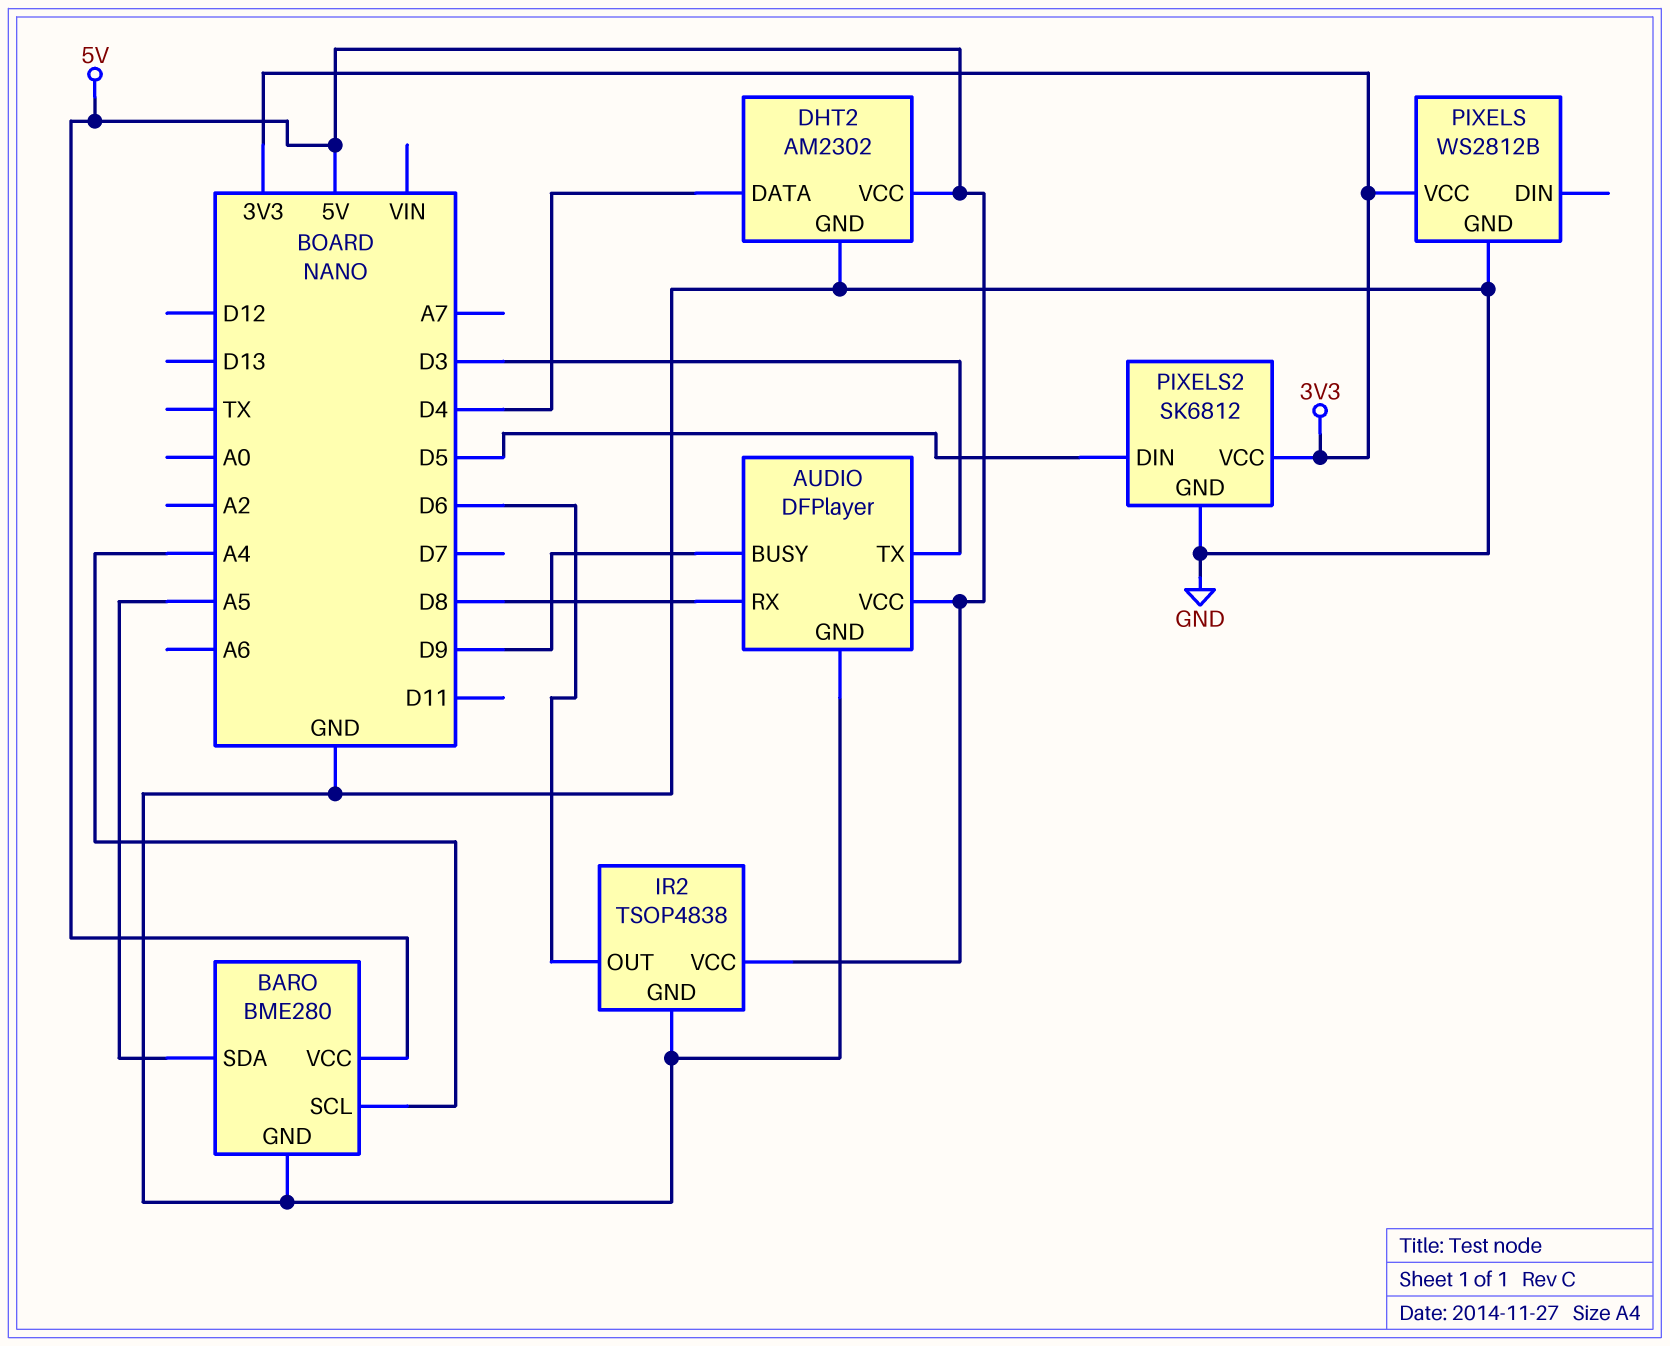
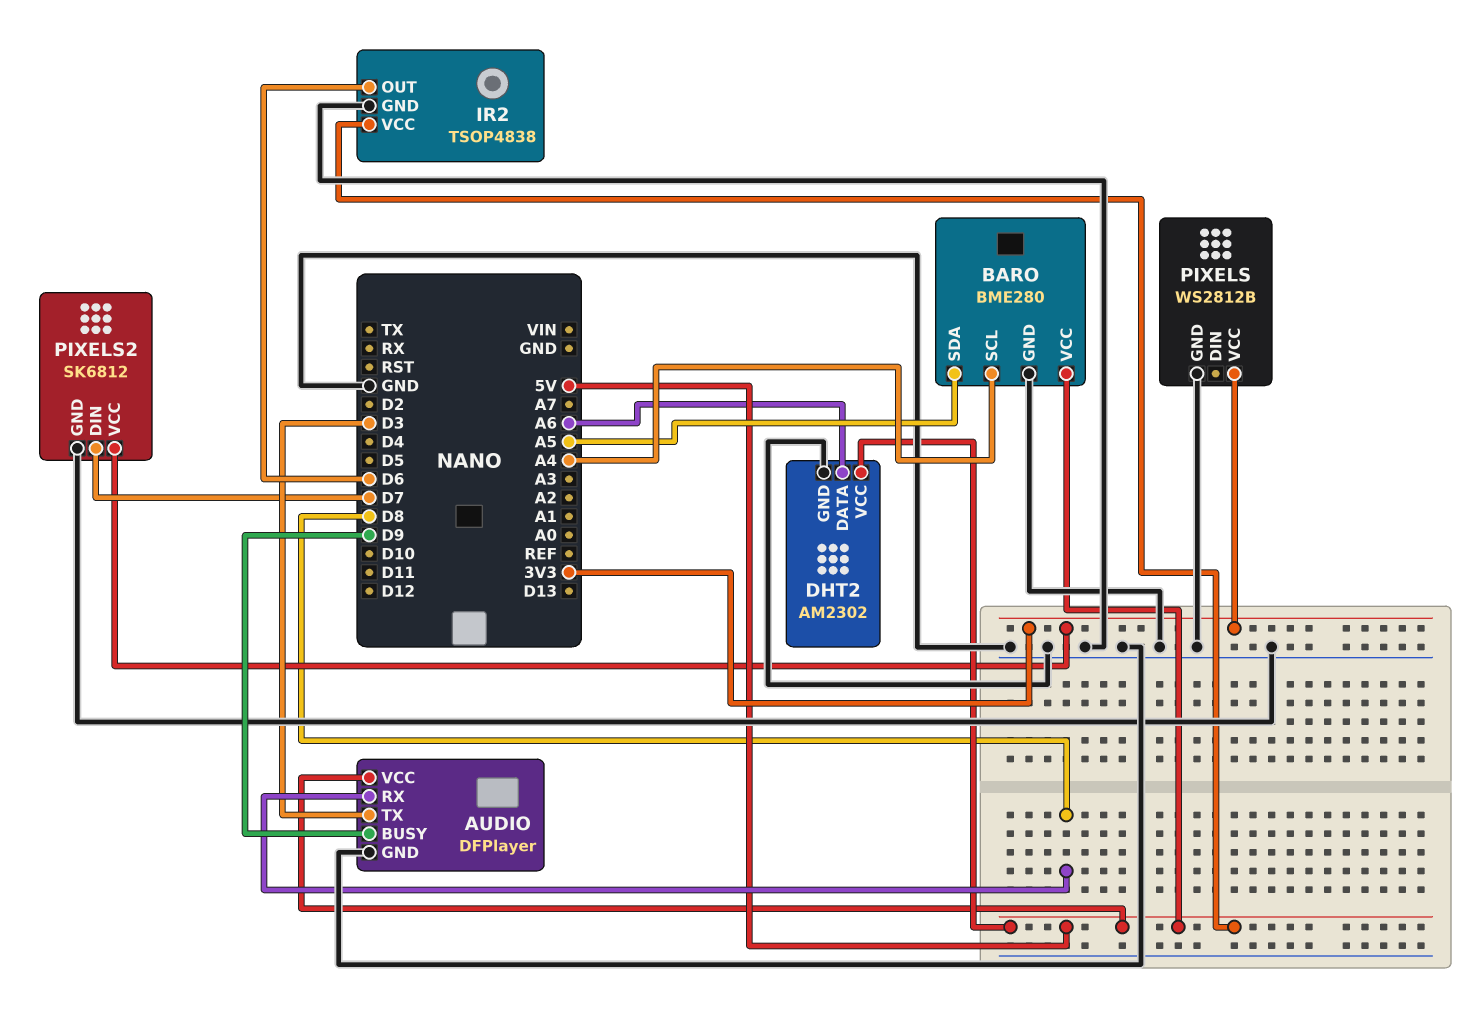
DHT2 pin DATA: D4 -> A6
PIXELS2 pin DIN: D5 -> D7

